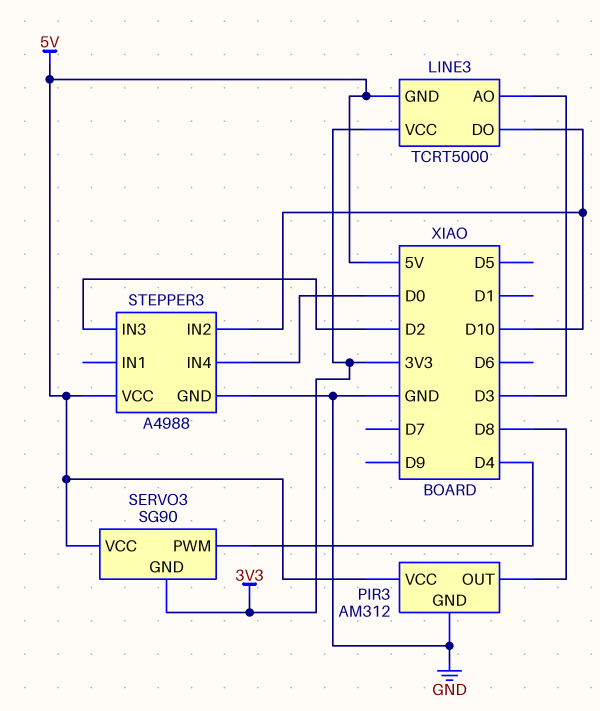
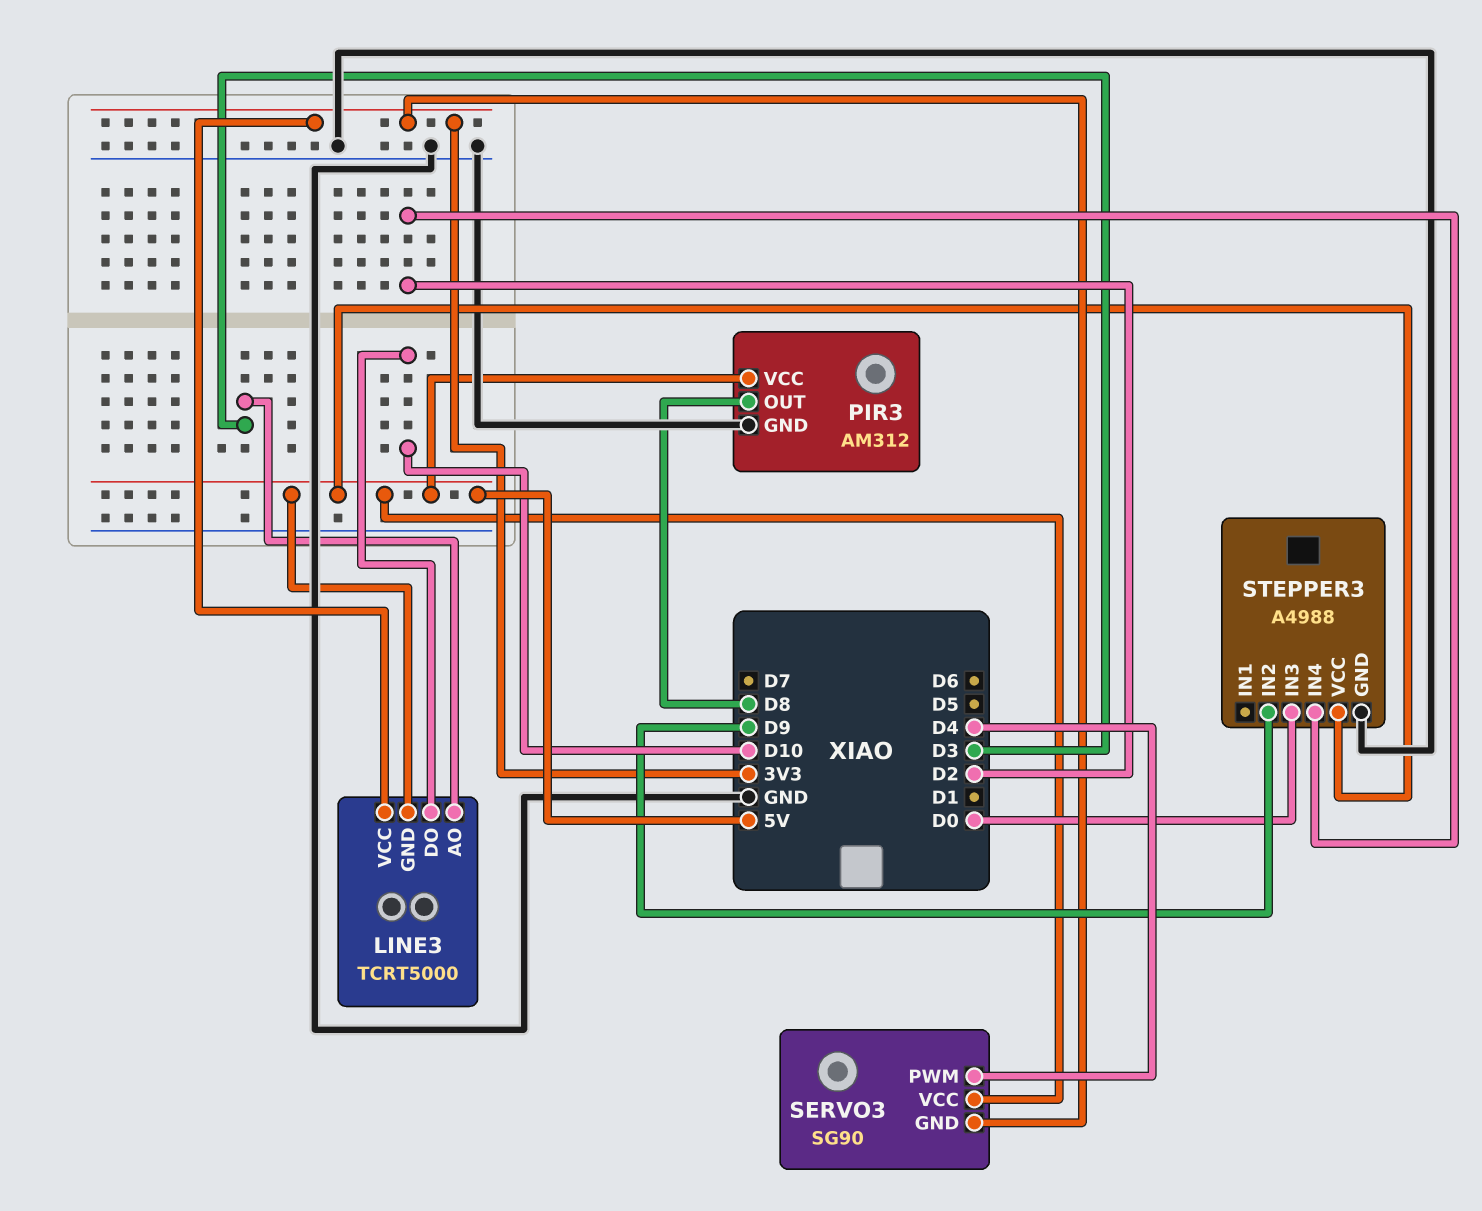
STEPPER3 pin IN2: D10 -> D9
STEPPER3 pin IN3: D2 -> D0
STEPPER3 pin IN4: D0 -> D2

